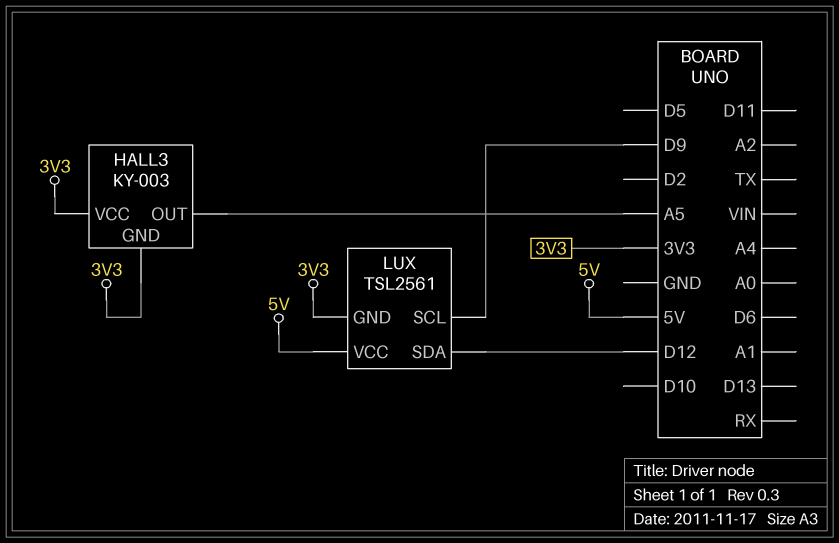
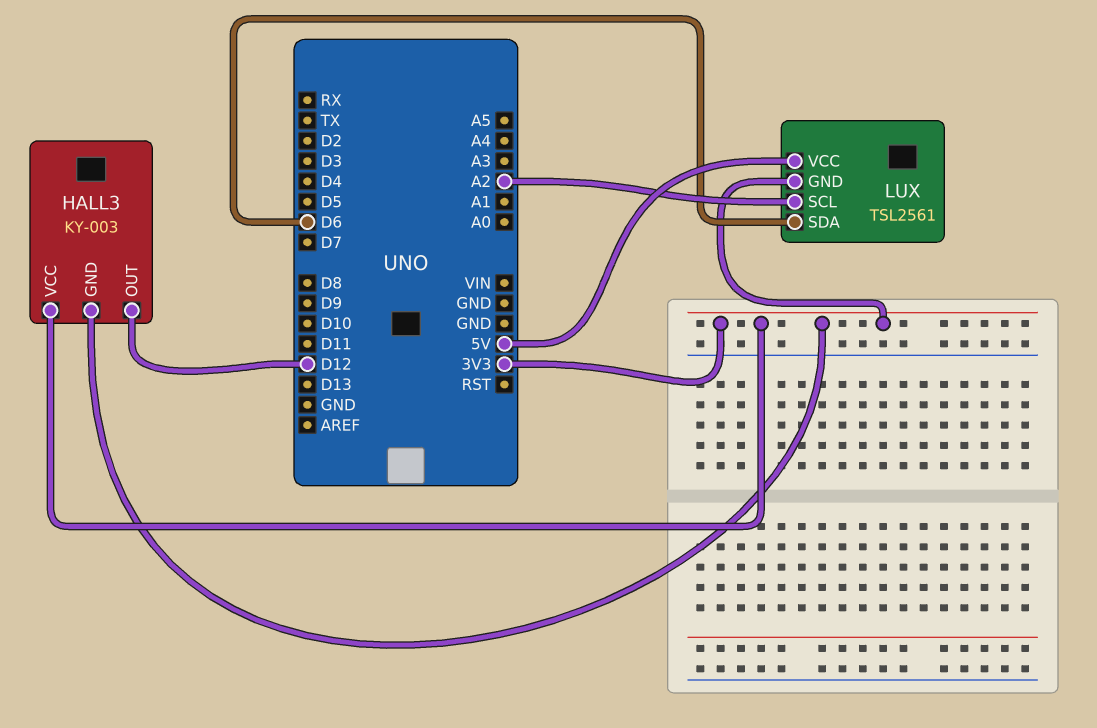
HALL3 pin OUT: A5 -> D12
LUX pin SCL: D9 -> A2
LUX pin SDA: D12 -> D6

